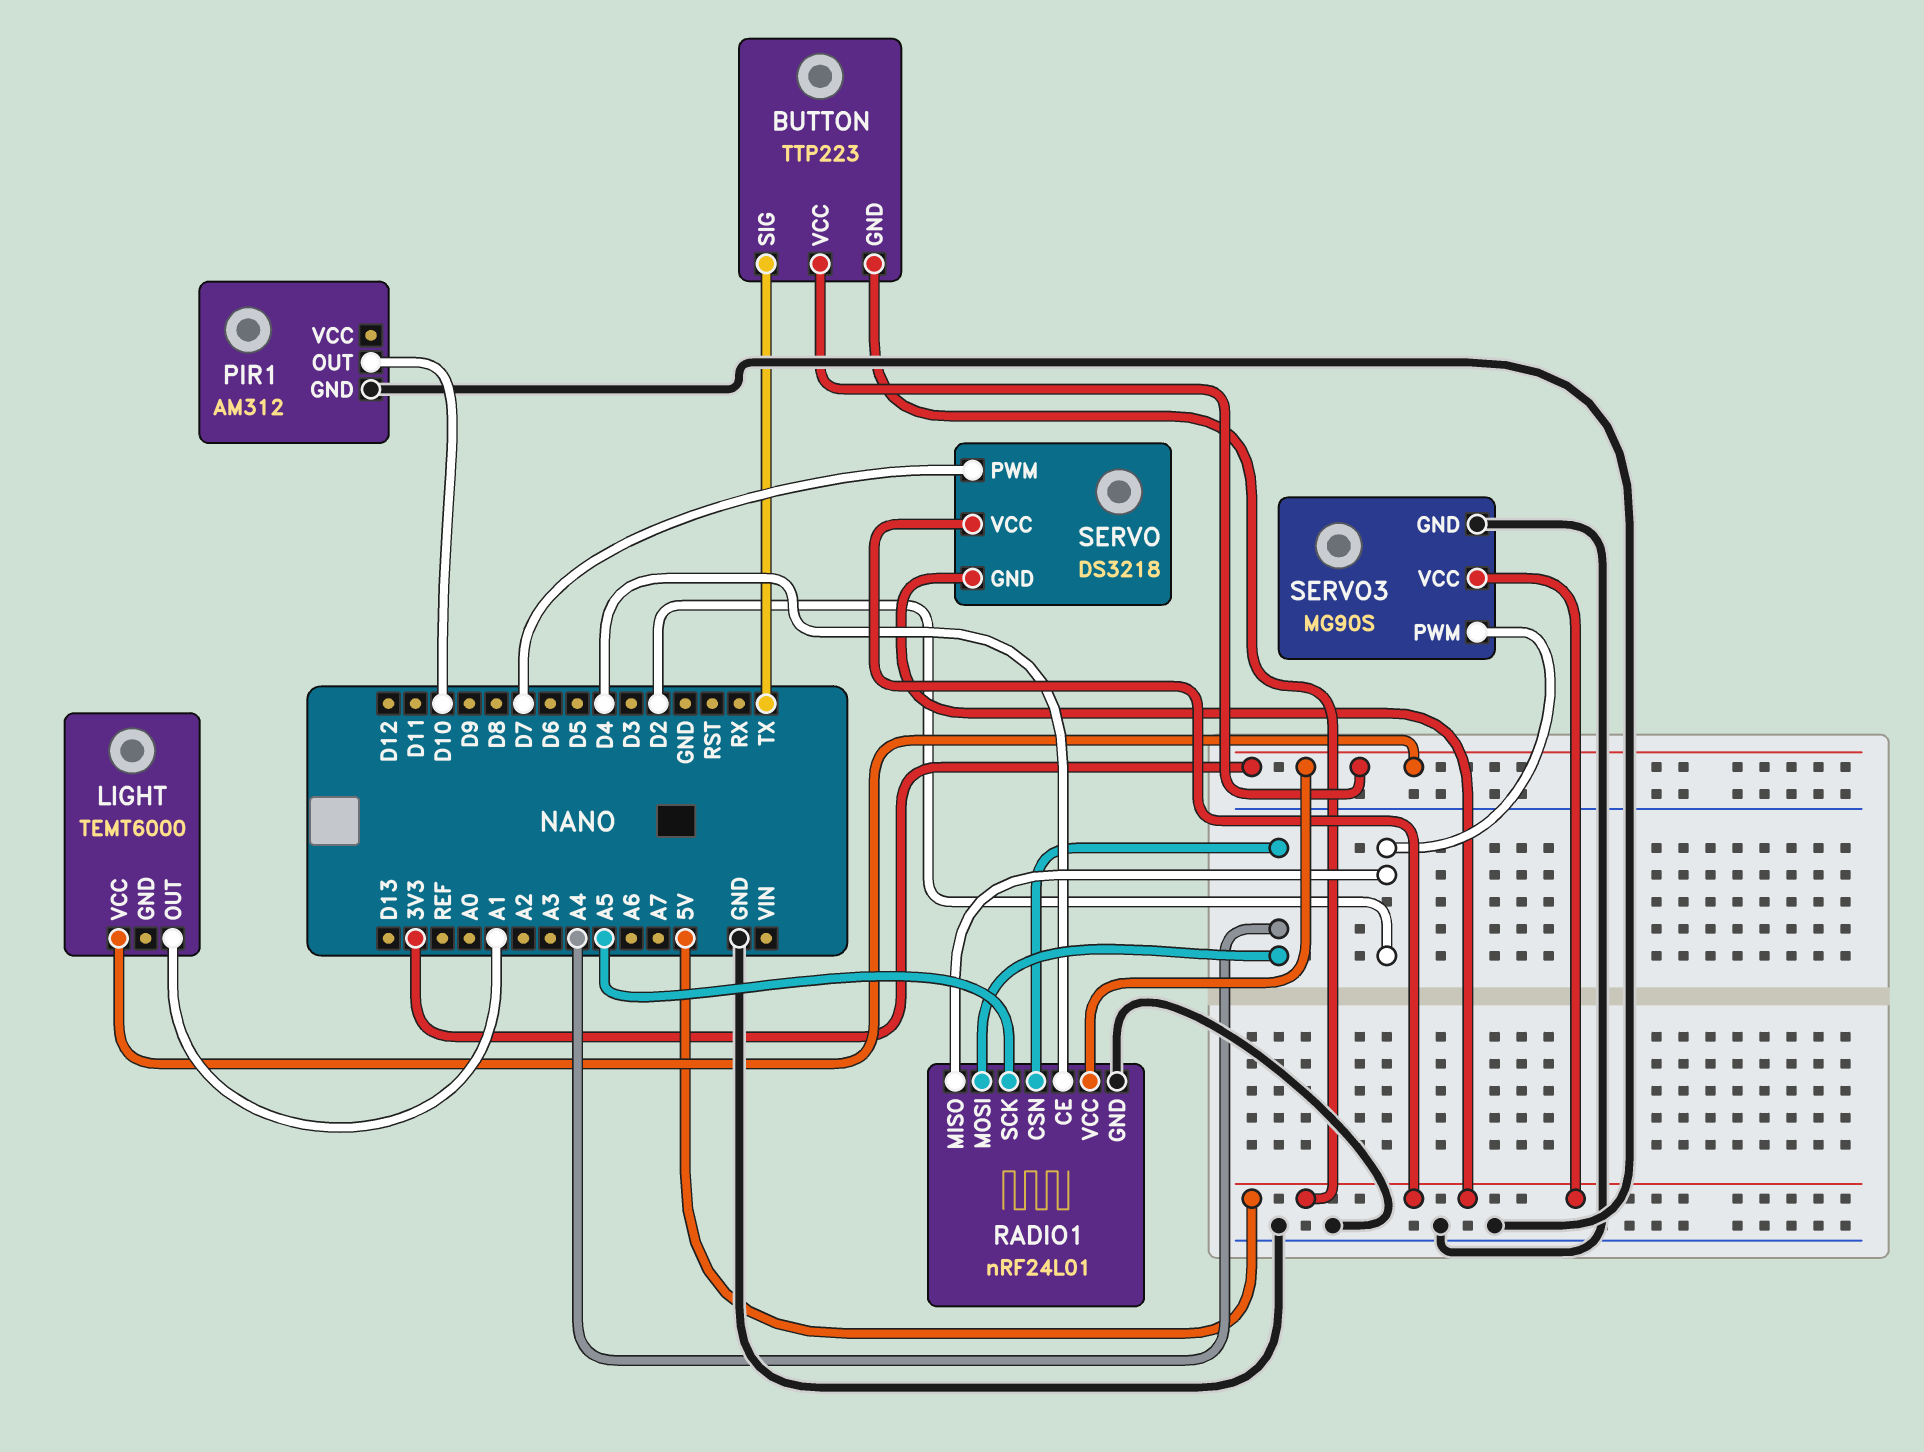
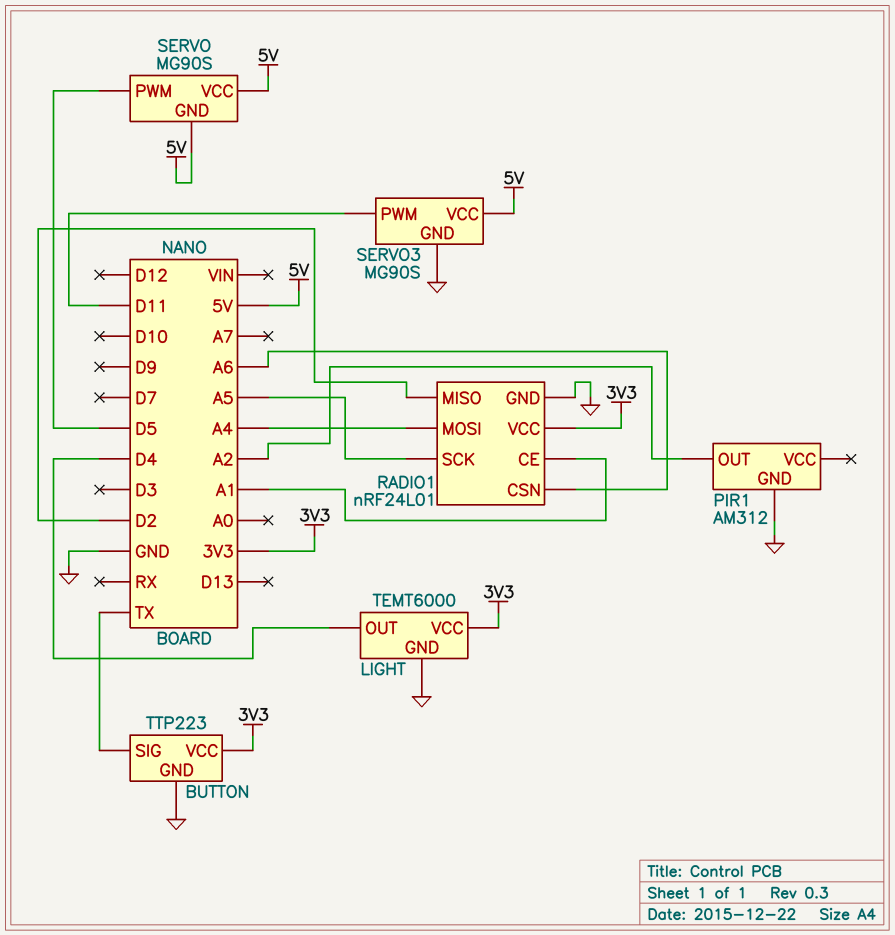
BUTTON pin GND: 5V -> GND
LIGHT pin GND: none -> GND
LIGHT pin OUT: A1 -> D4
PIR1 pin OUT: D10 -> A2
RADIO1 pin CE: D4 -> A1
RADIO1 pin CSN: A4 -> A6
SERVO: DS3218 -> MG90S
SERVO pin PWM: D7 -> D5
SERVO3 pin PWM: D2 -> D11

